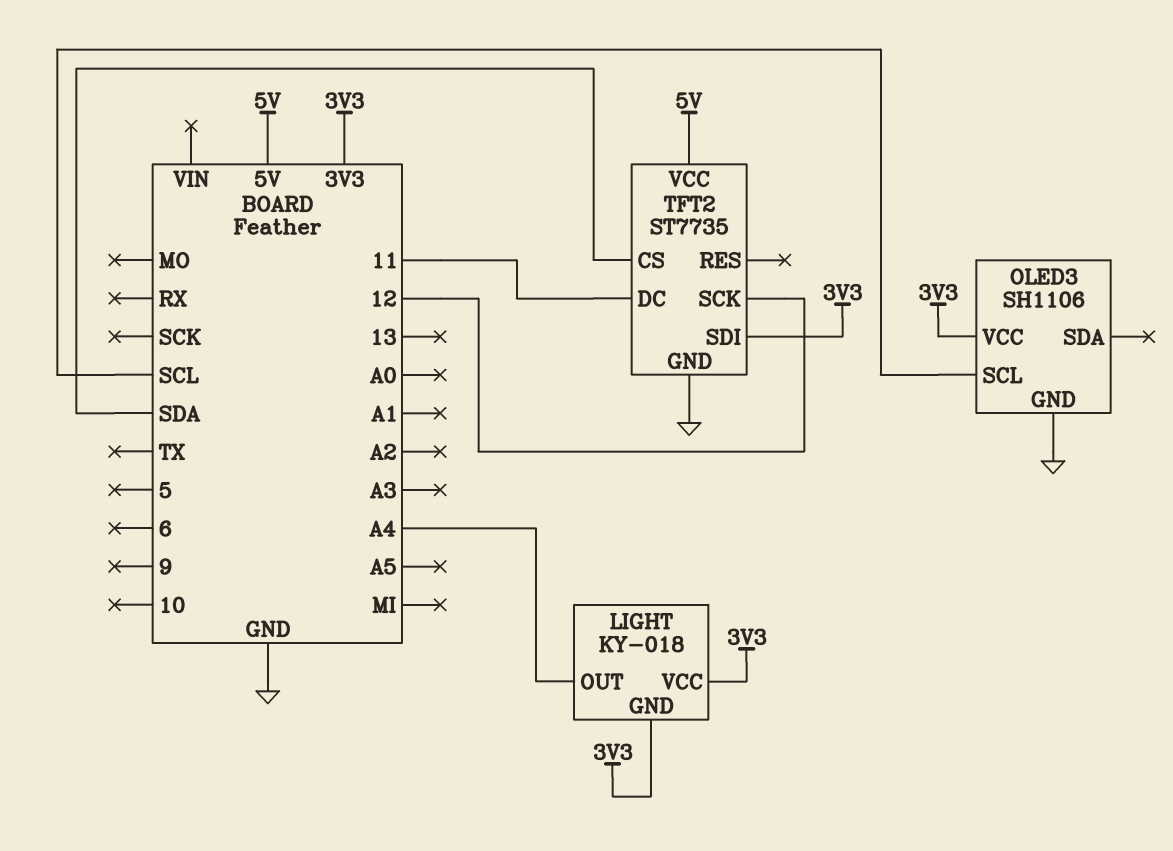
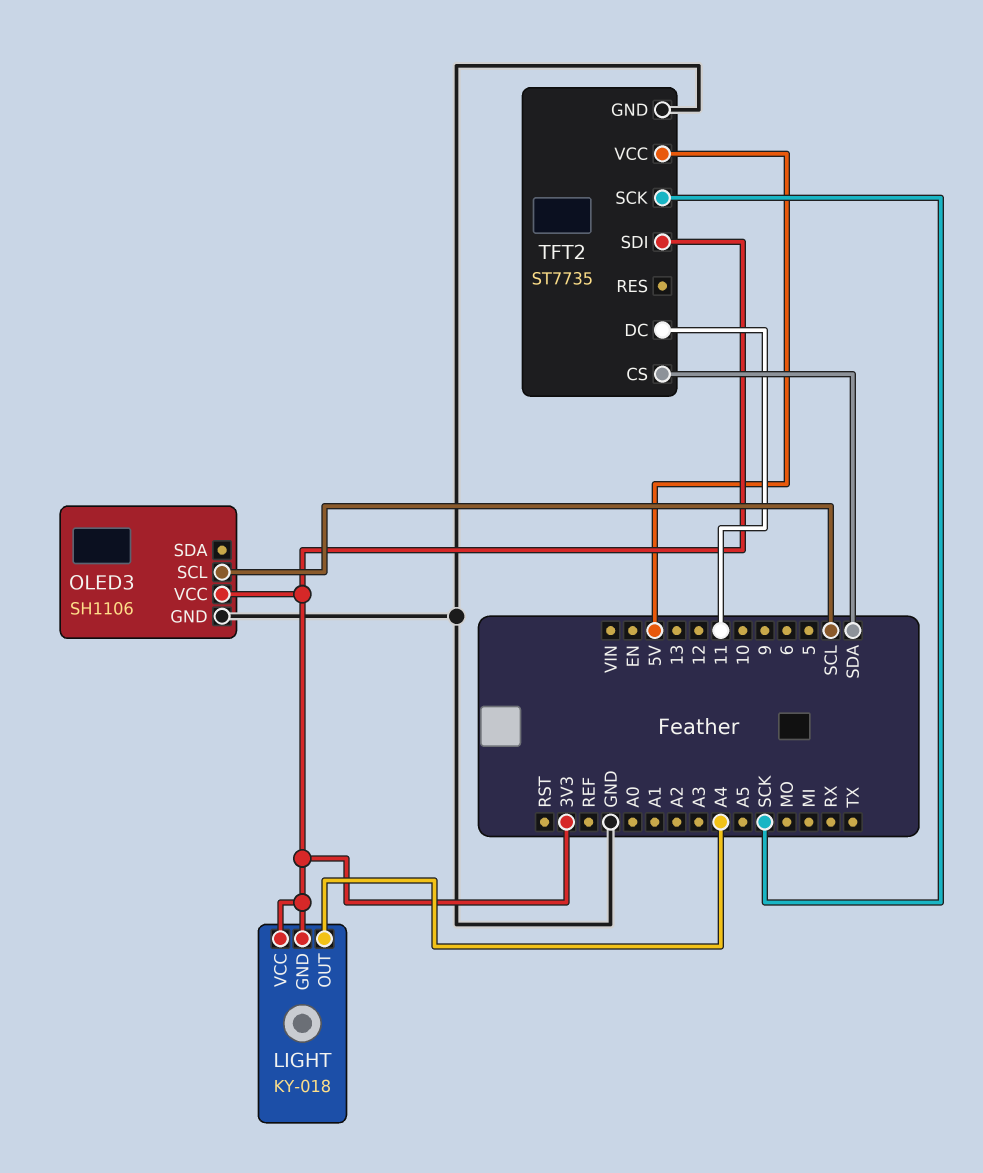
TFT2 pin SCK: 12 -> SCK

